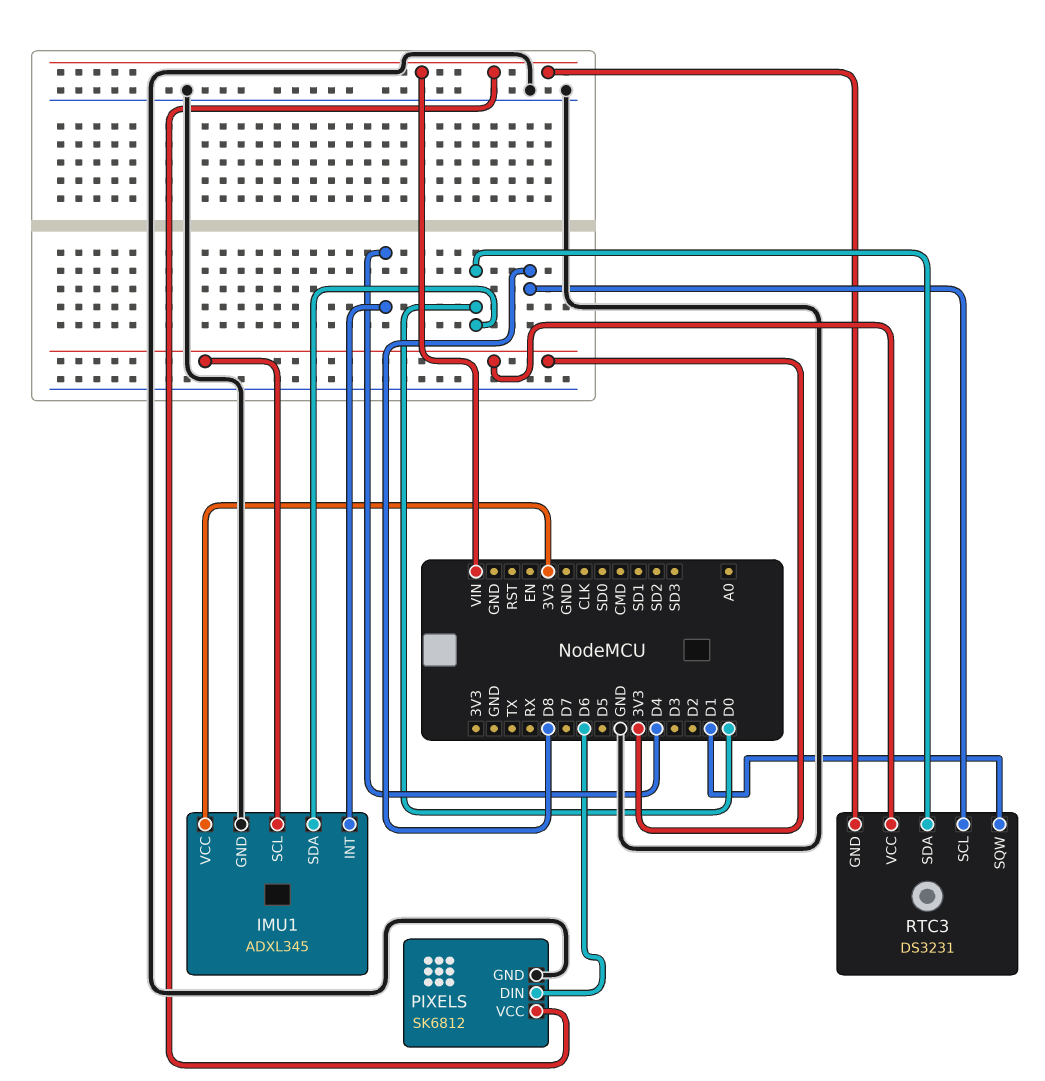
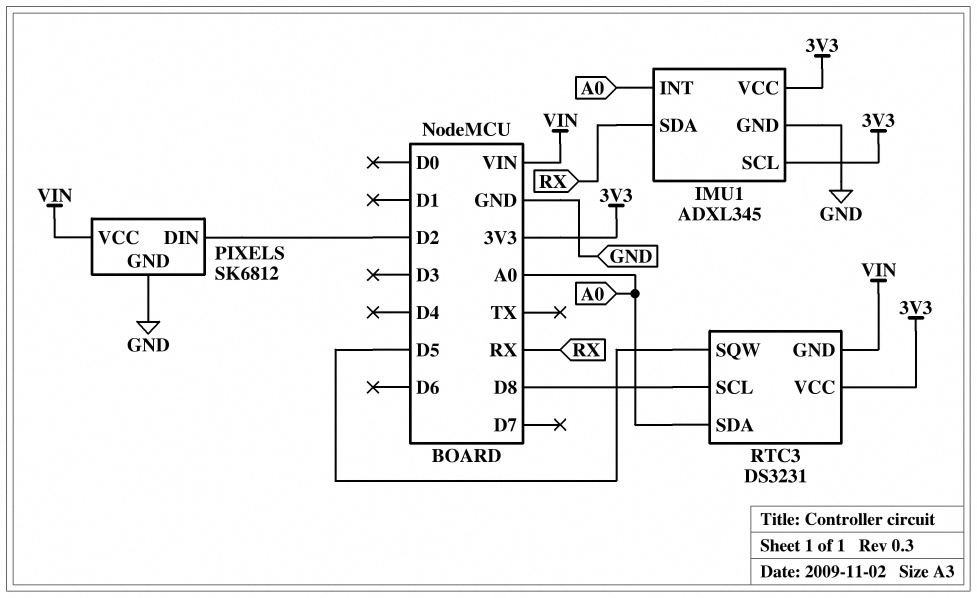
IMU1 pin INT: D4 -> A0
IMU1 pin SDA: D0 -> RX
PIXELS pin DIN: D6 -> D2
RTC3 pin SDA: D0 -> A0
RTC3 pin SQW: D1 -> D5

